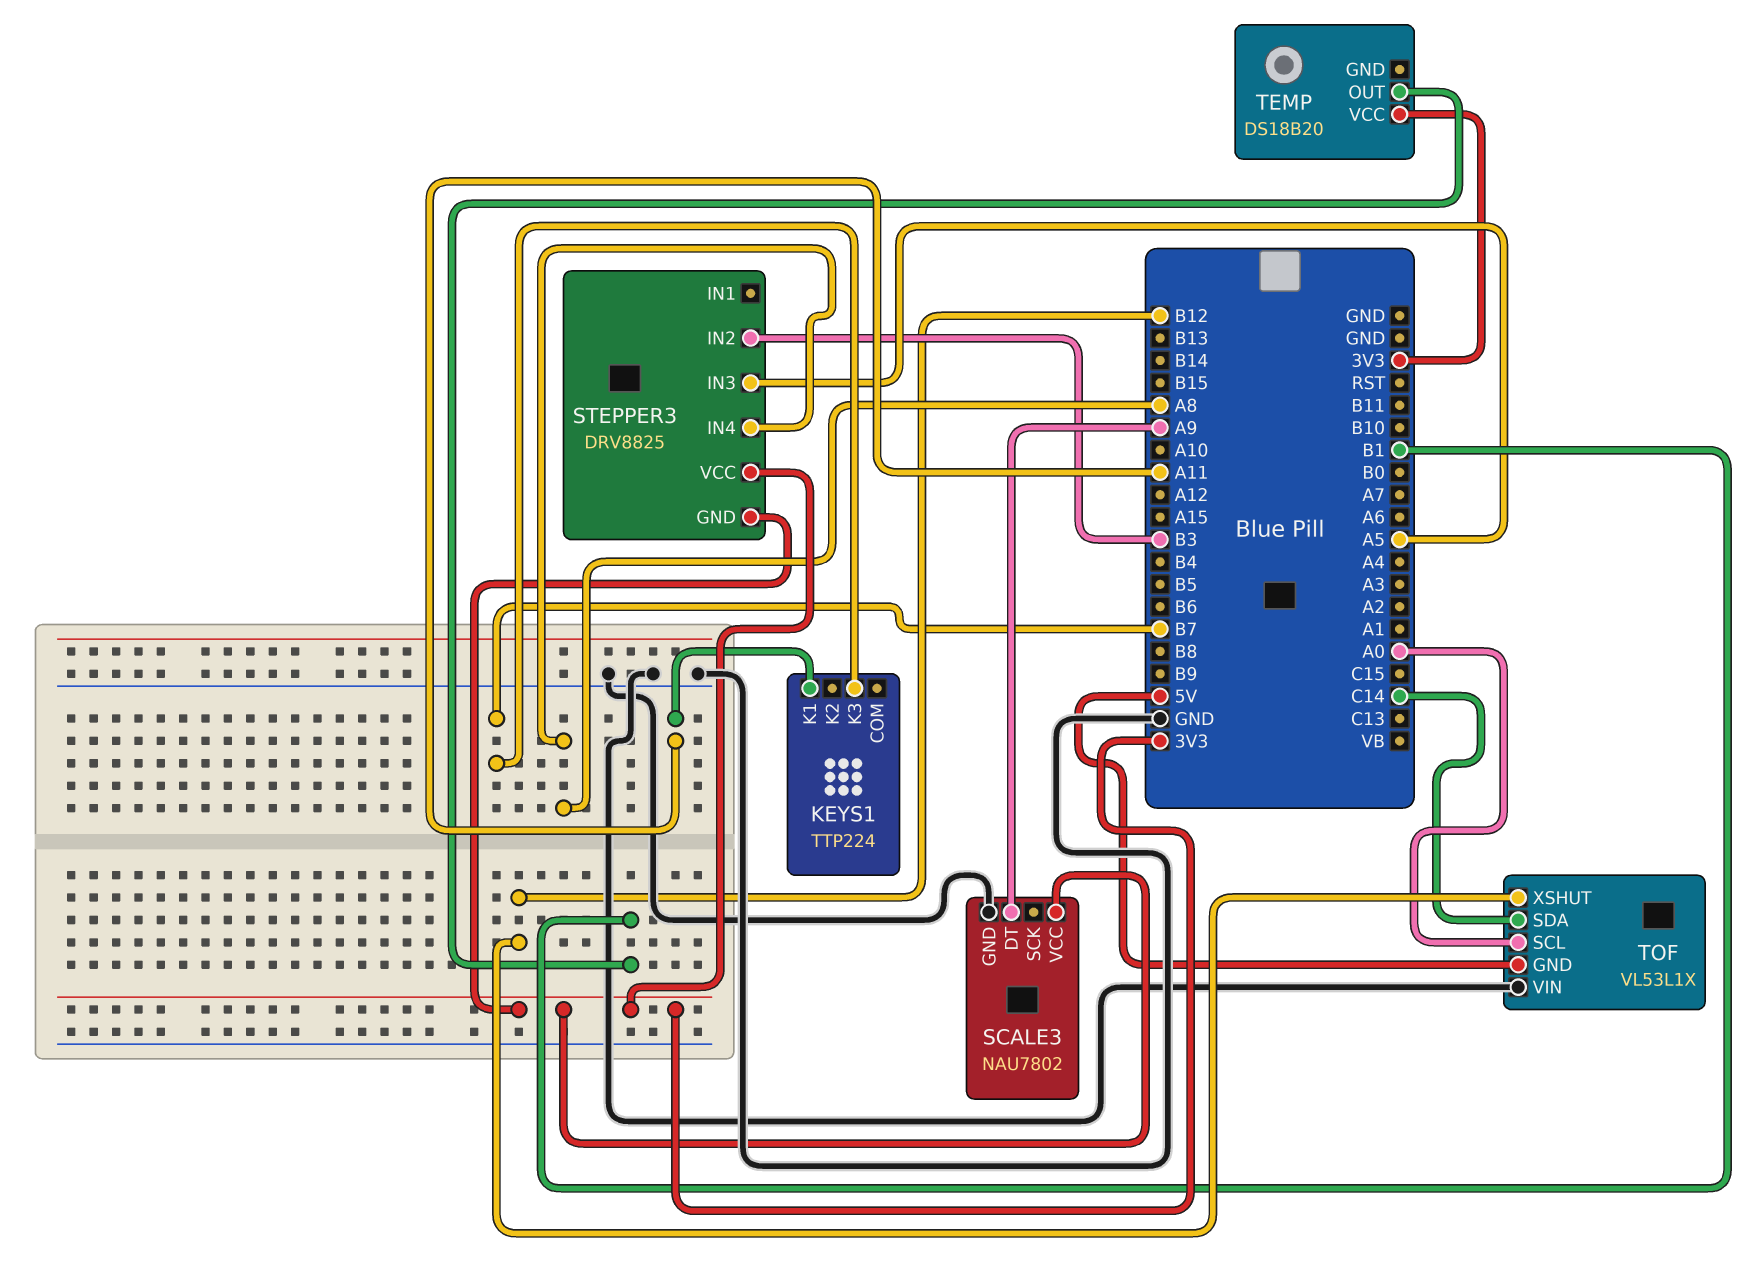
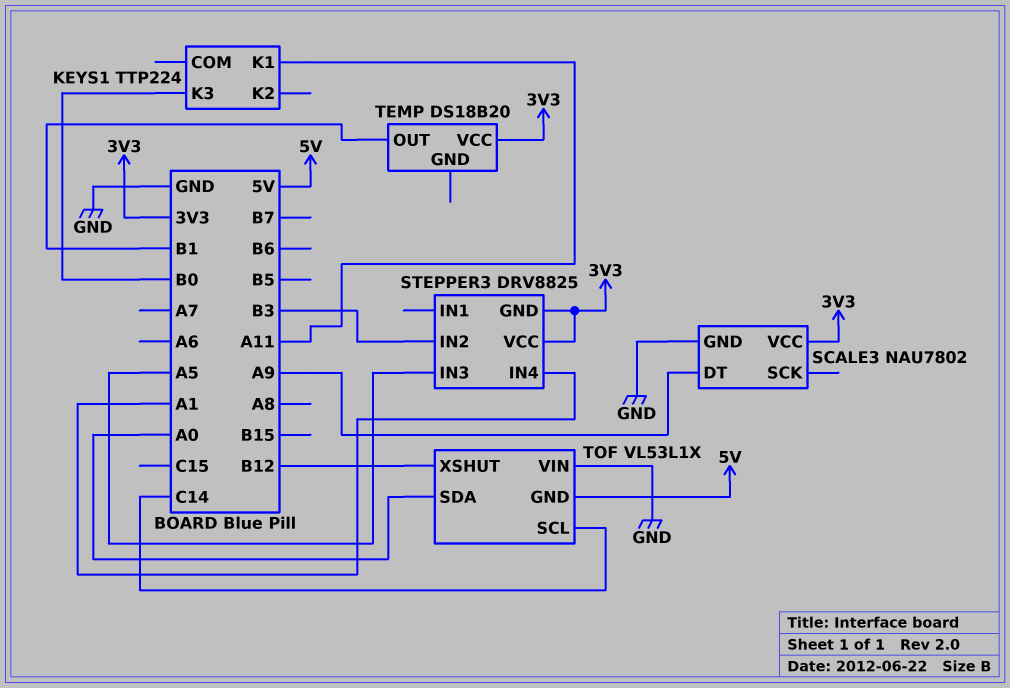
KEYS1 pin K3: B7 -> B0
STEPPER3 pin IN4: A8 -> A1
TOF pin SCL: A0 -> C14
TOF pin SDA: C14 -> A0

